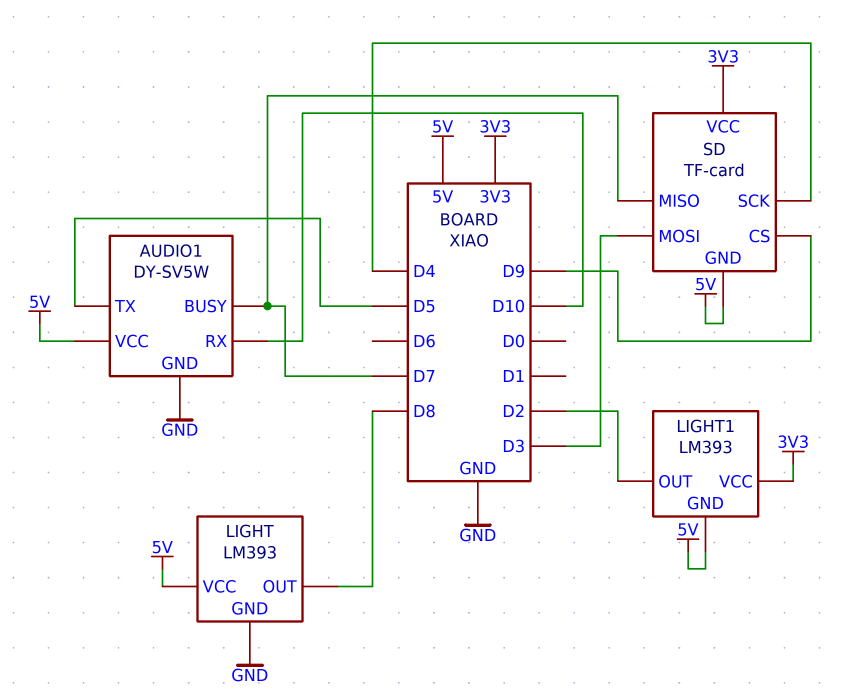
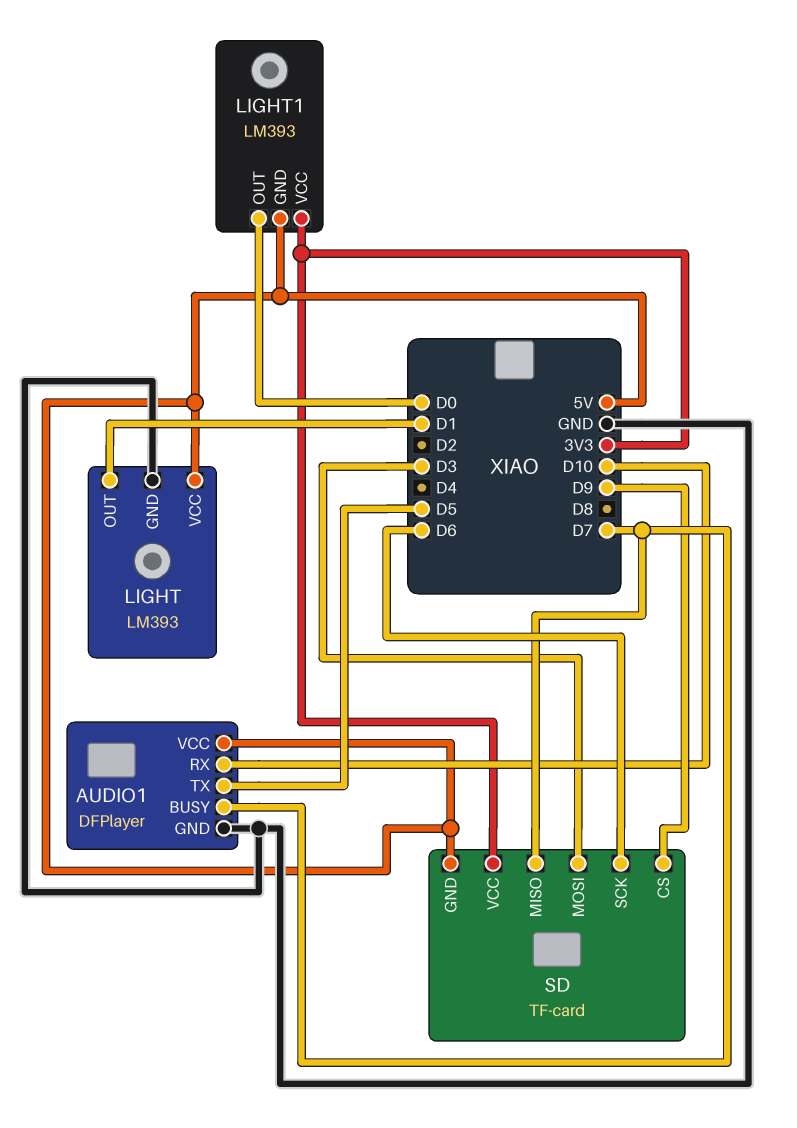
AUDIO1: DY-SV5W -> DFPlayer
LIGHT pin OUT: D8 -> D1
LIGHT1 pin OUT: D2 -> D0
SD pin SCK: D4 -> D6

